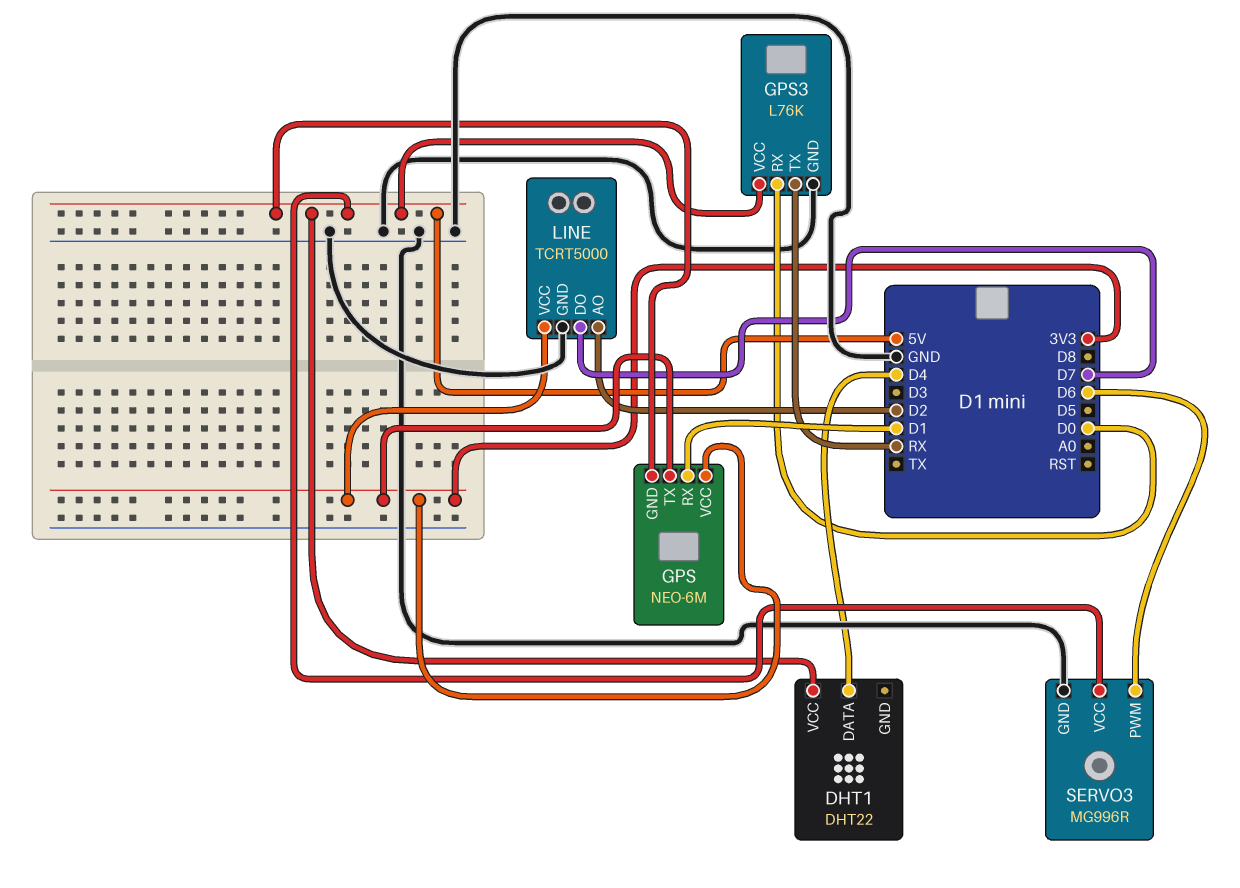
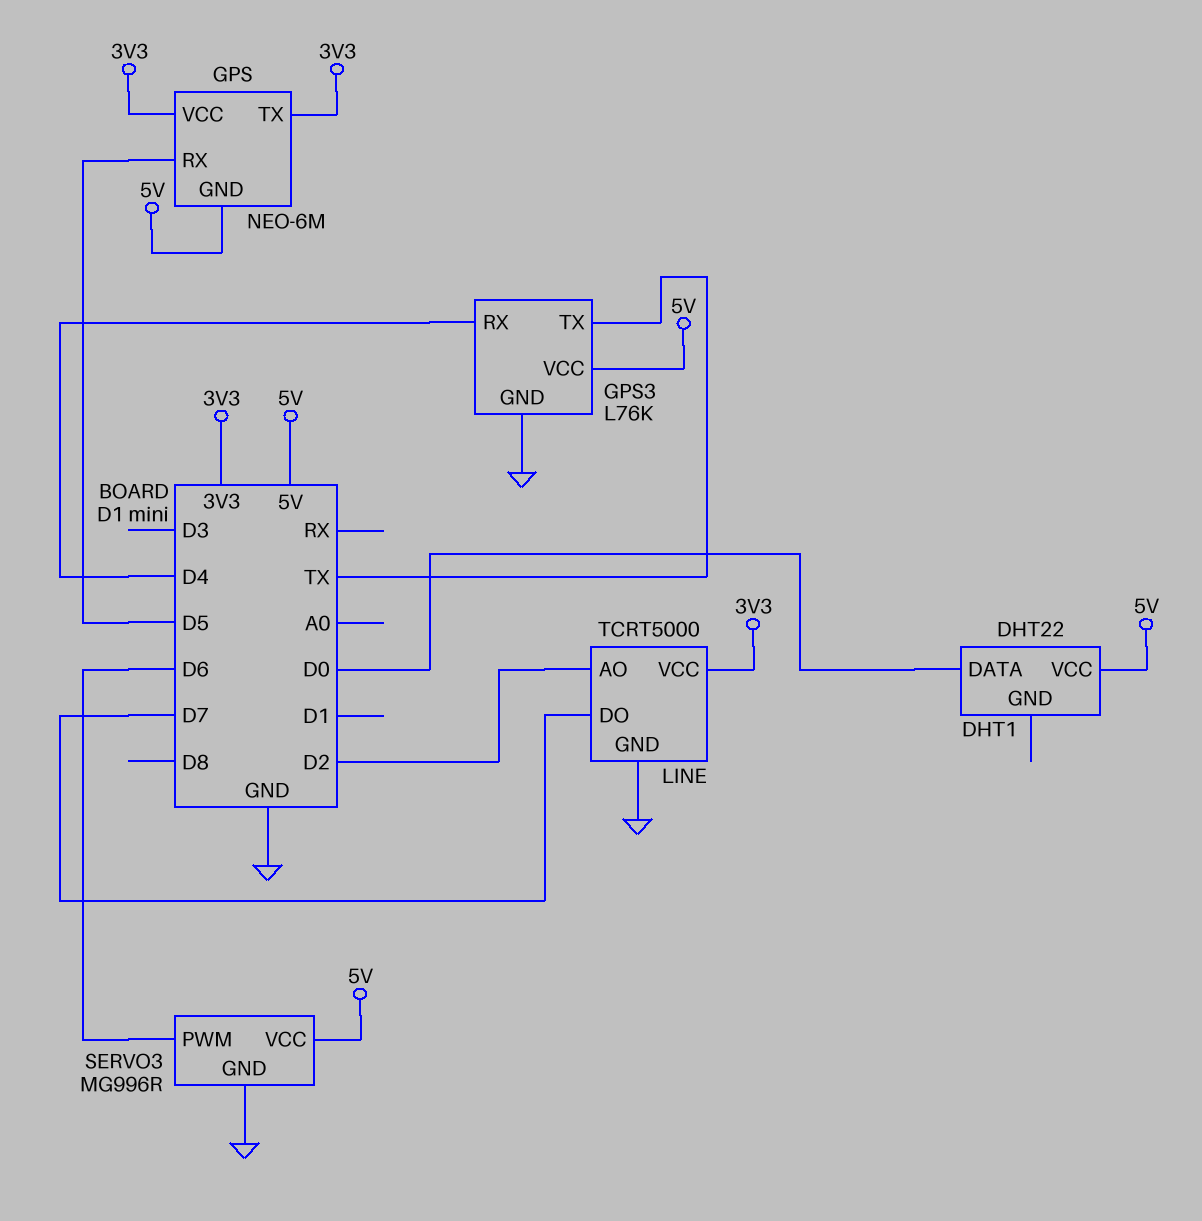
DHT1 pin DATA: D4 -> D0
GPS pin RX: D1 -> D5
GPS3 pin RX: D0 -> D4
GPS3 pin TX: RX -> TX

